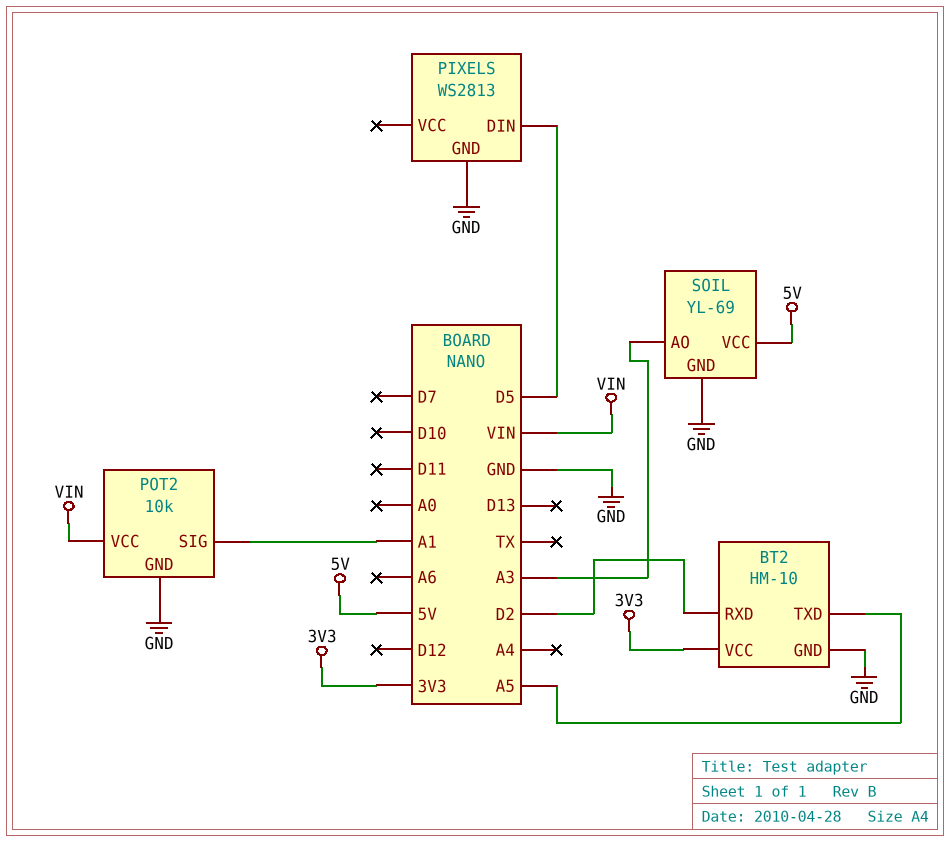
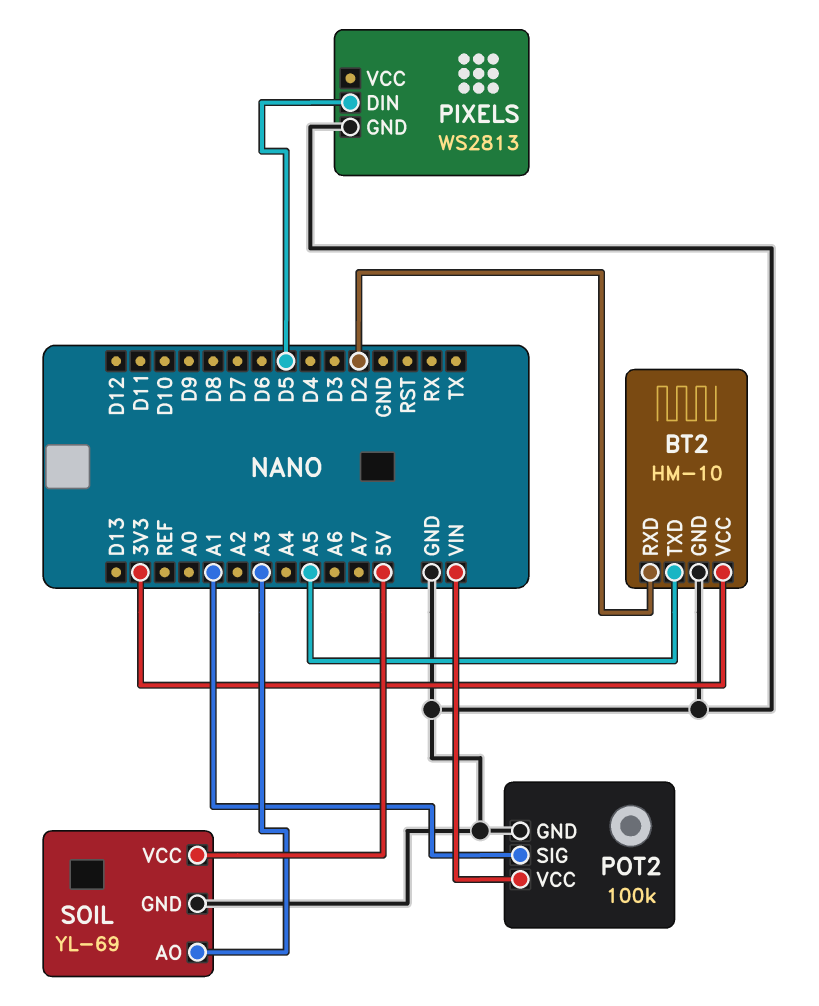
POT2: 10k -> 100k

